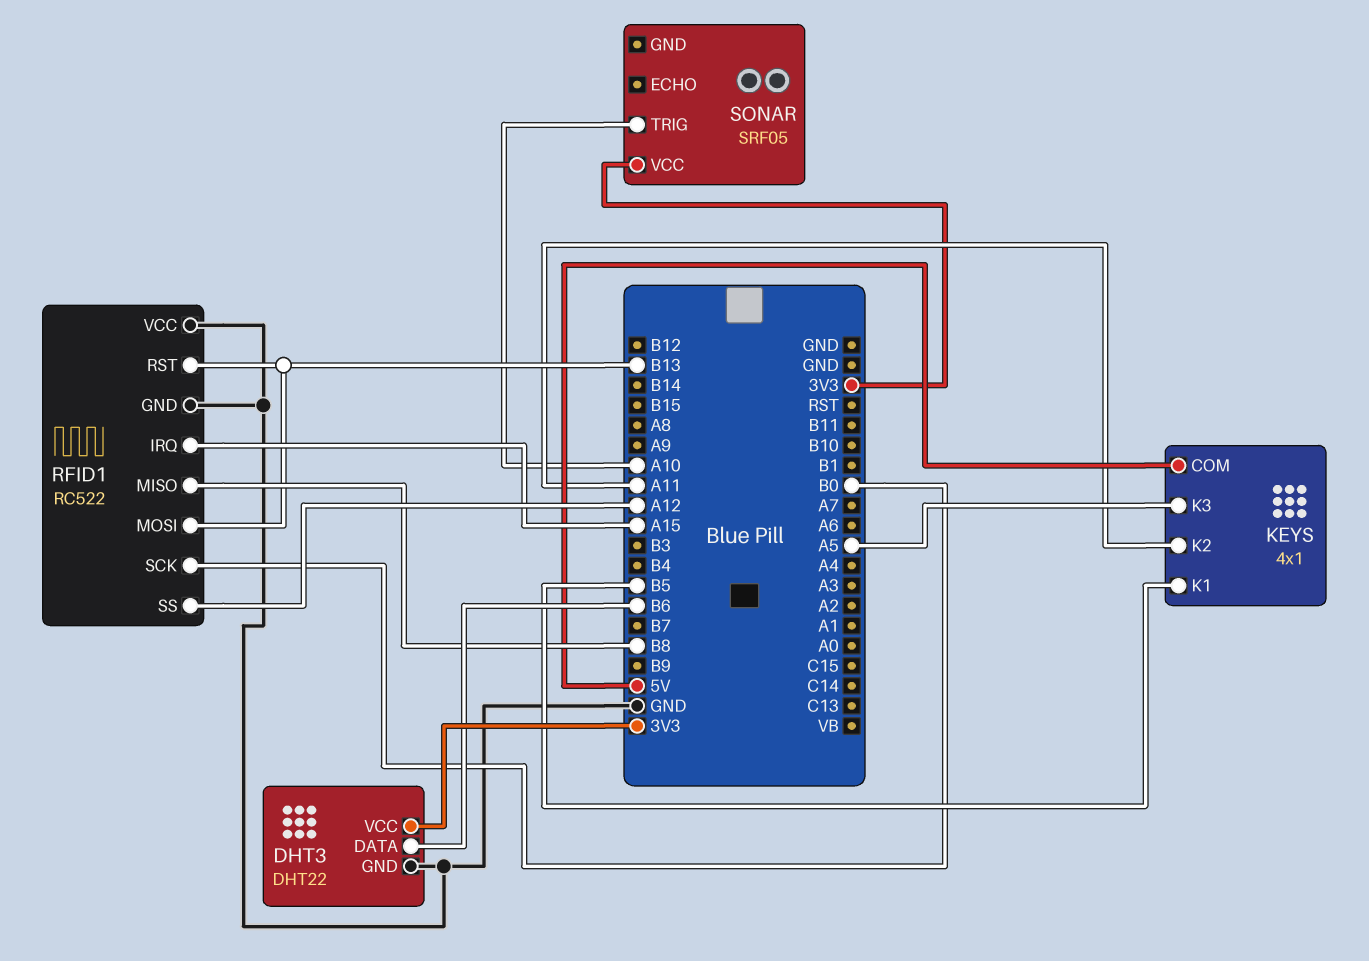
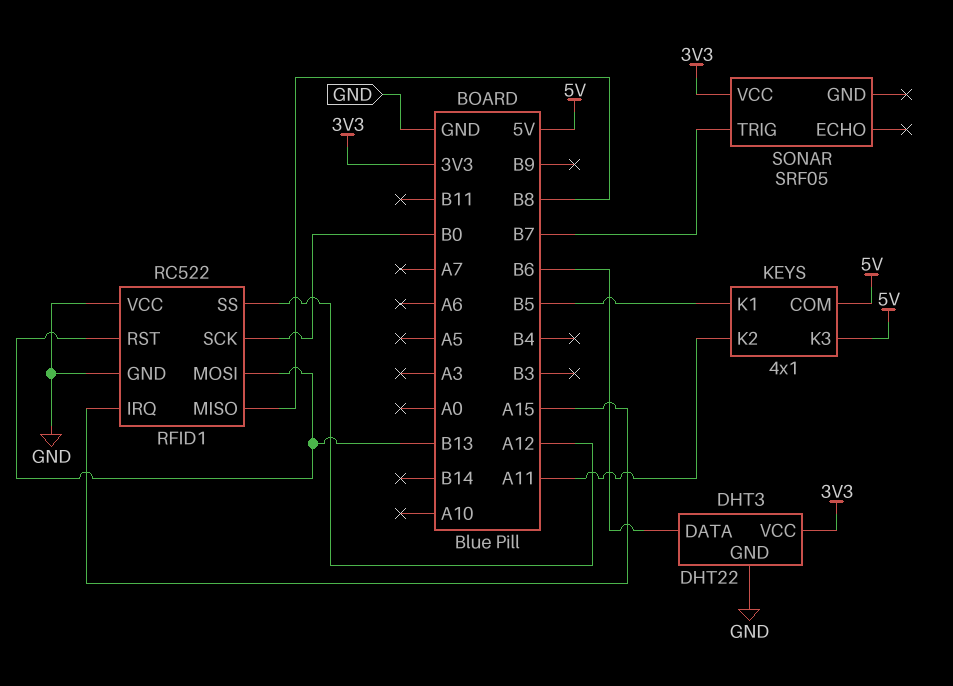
KEYS pin K3: A5 -> 5V
SONAR pin TRIG: A10 -> B7

